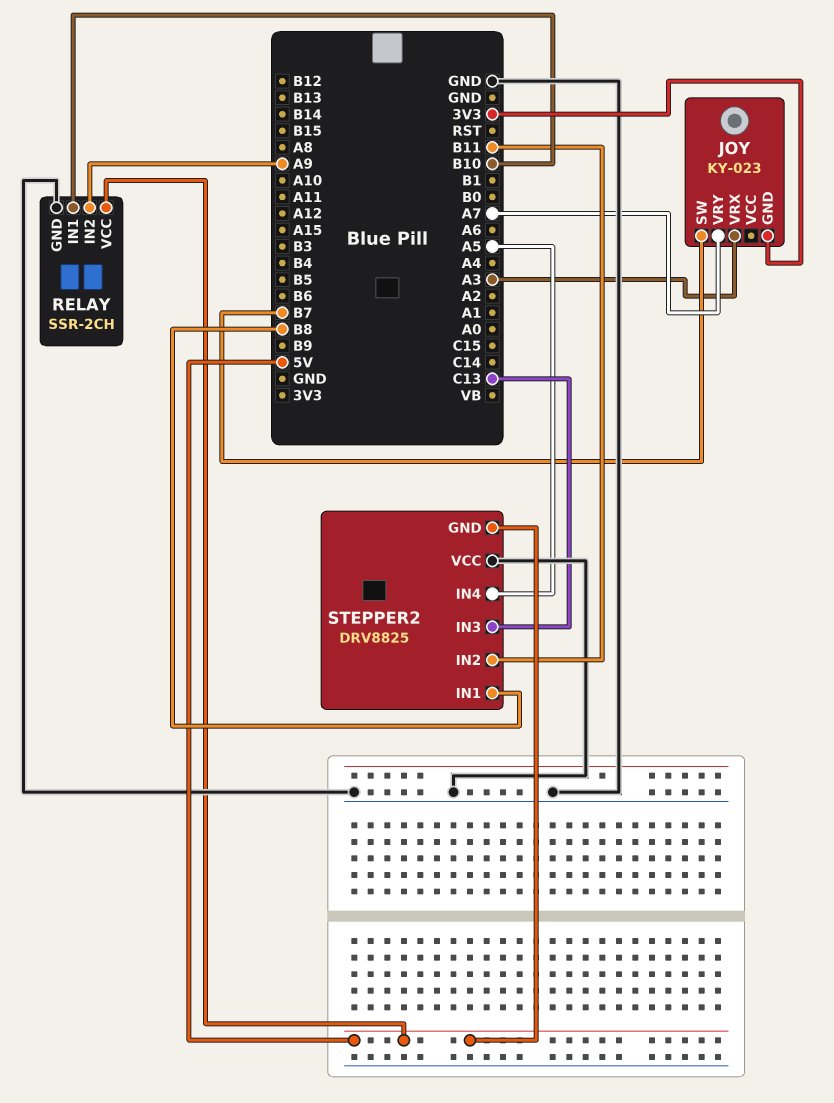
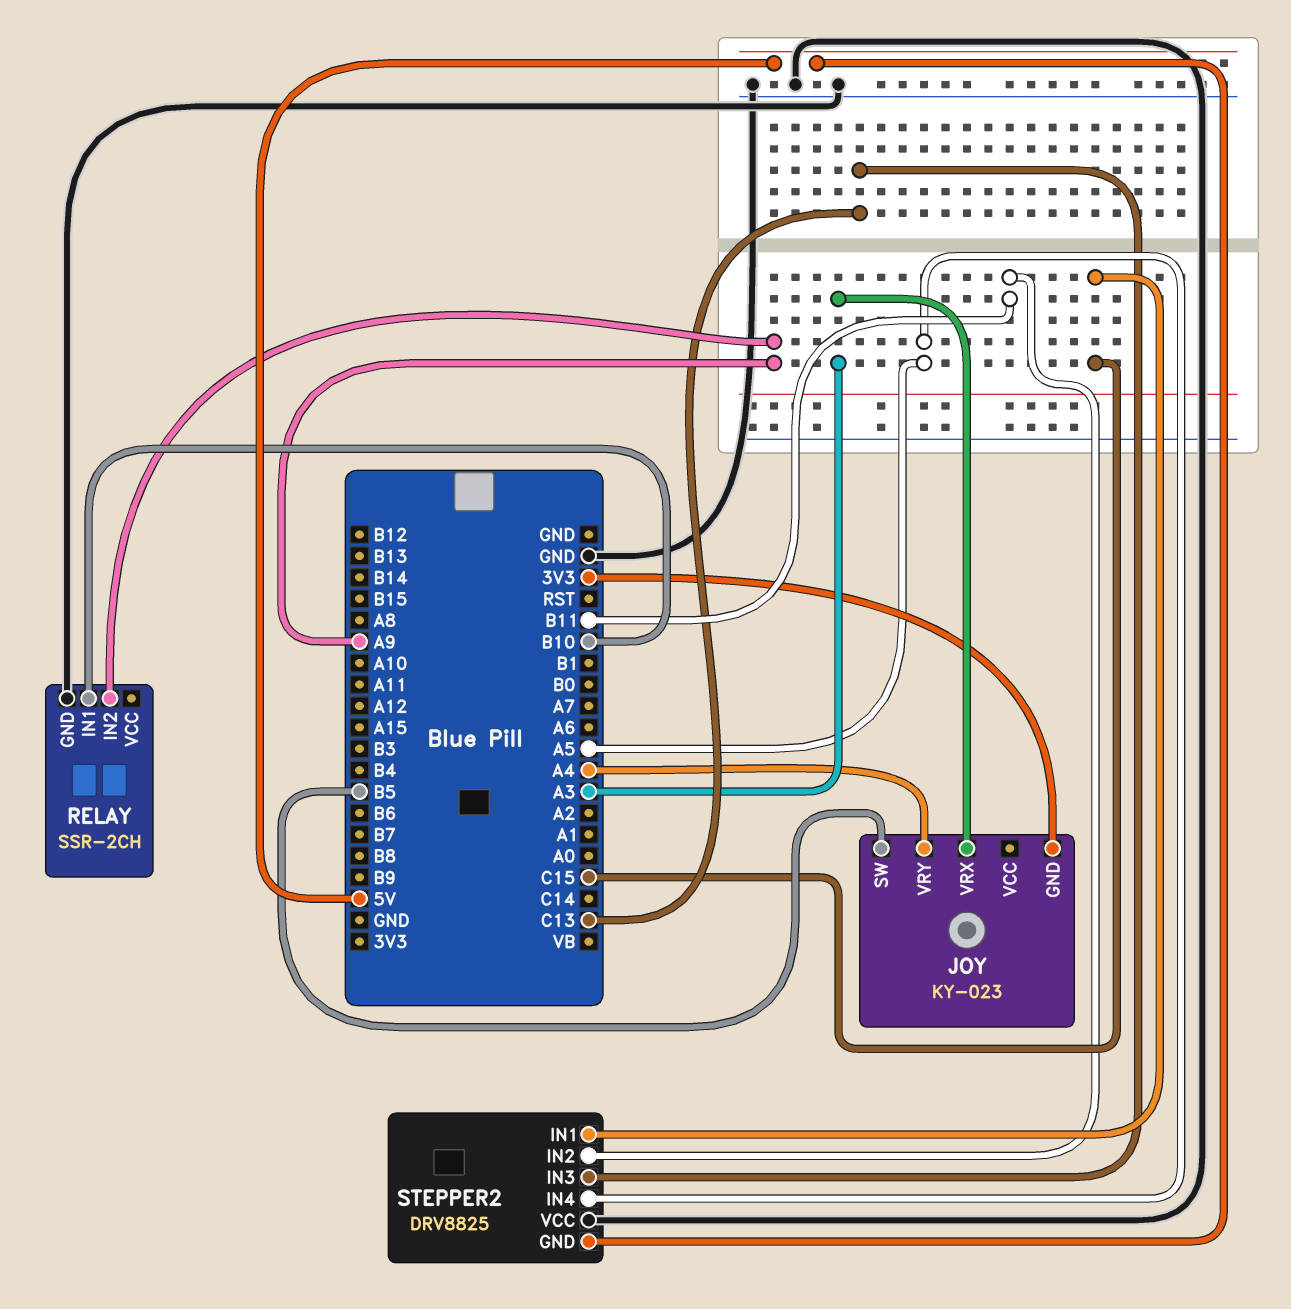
JOY pin SW: B7 -> B5
JOY pin VRY: A7 -> A4
RELAY pin VCC: 5V -> none
STEPPER2 pin IN1: B8 -> C15

